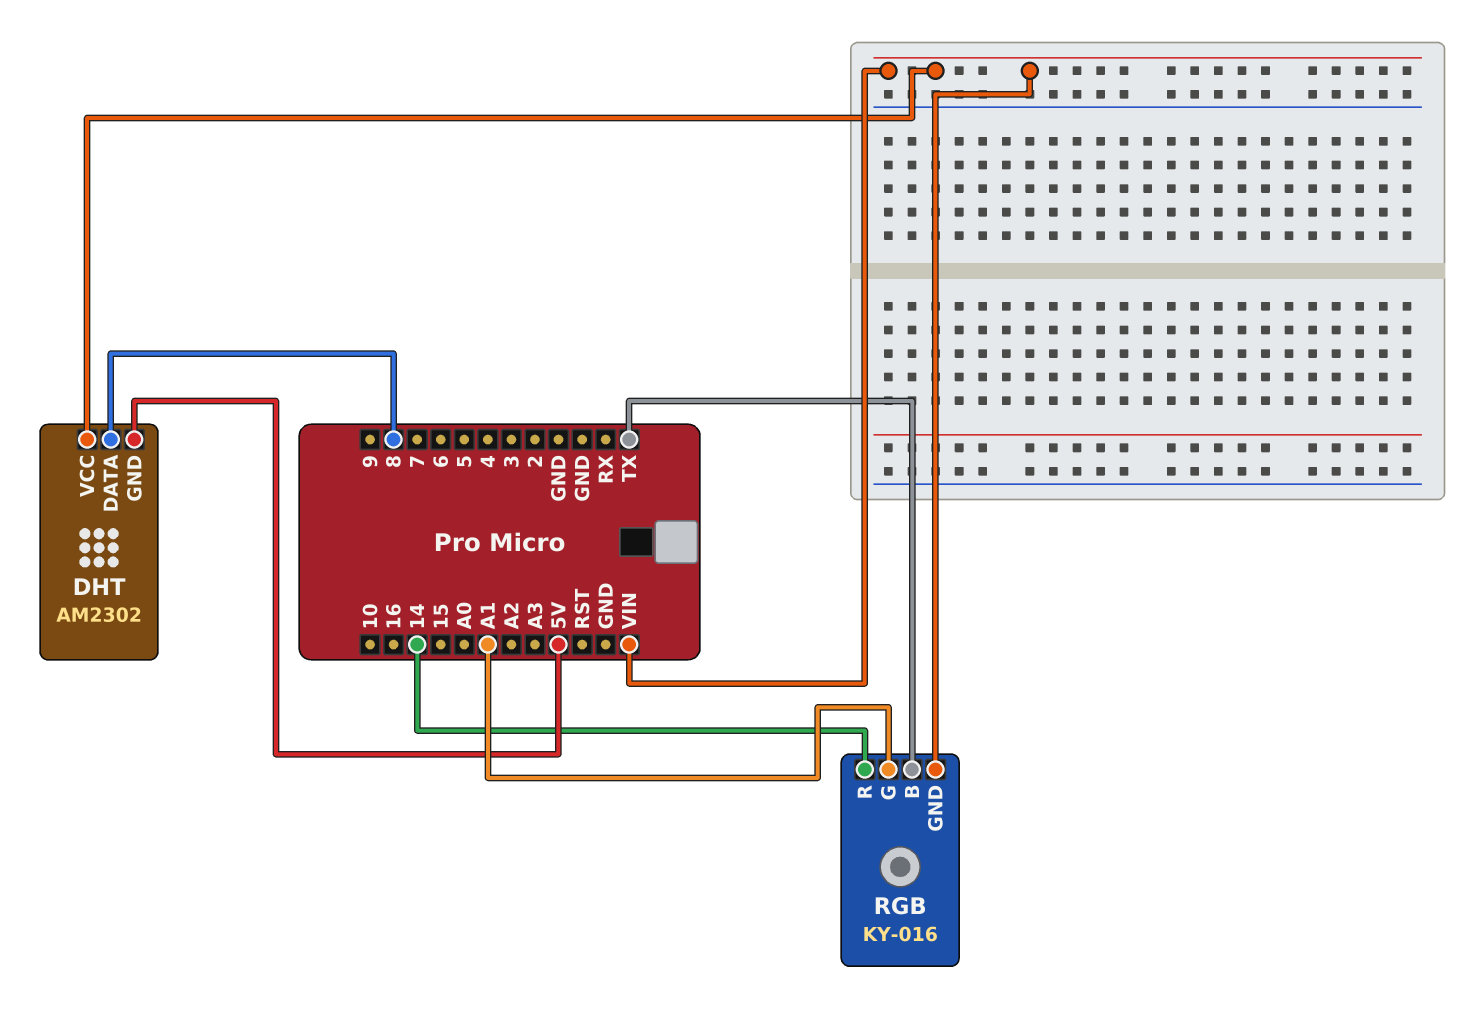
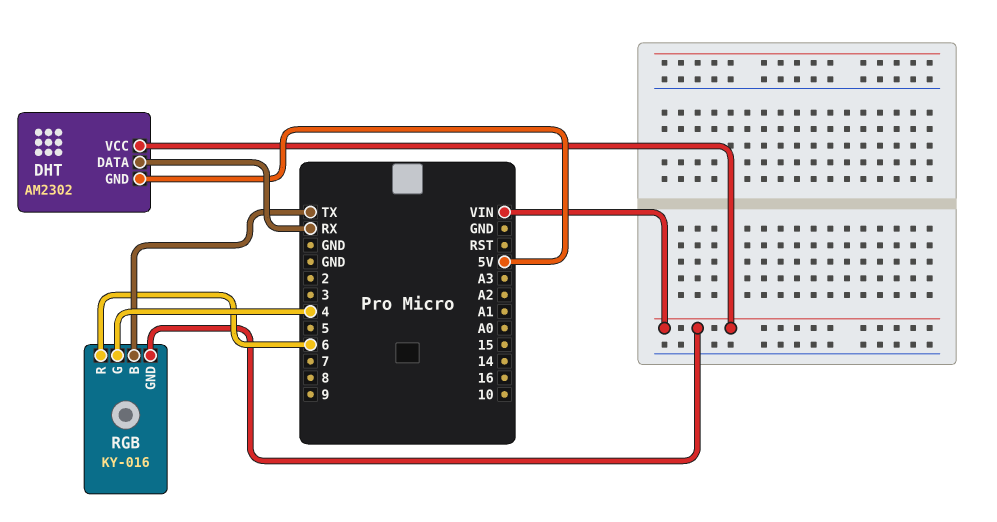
DHT pin DATA: 8 -> RX
RGB pin G: A1 -> 4
RGB pin R: 14 -> 6

